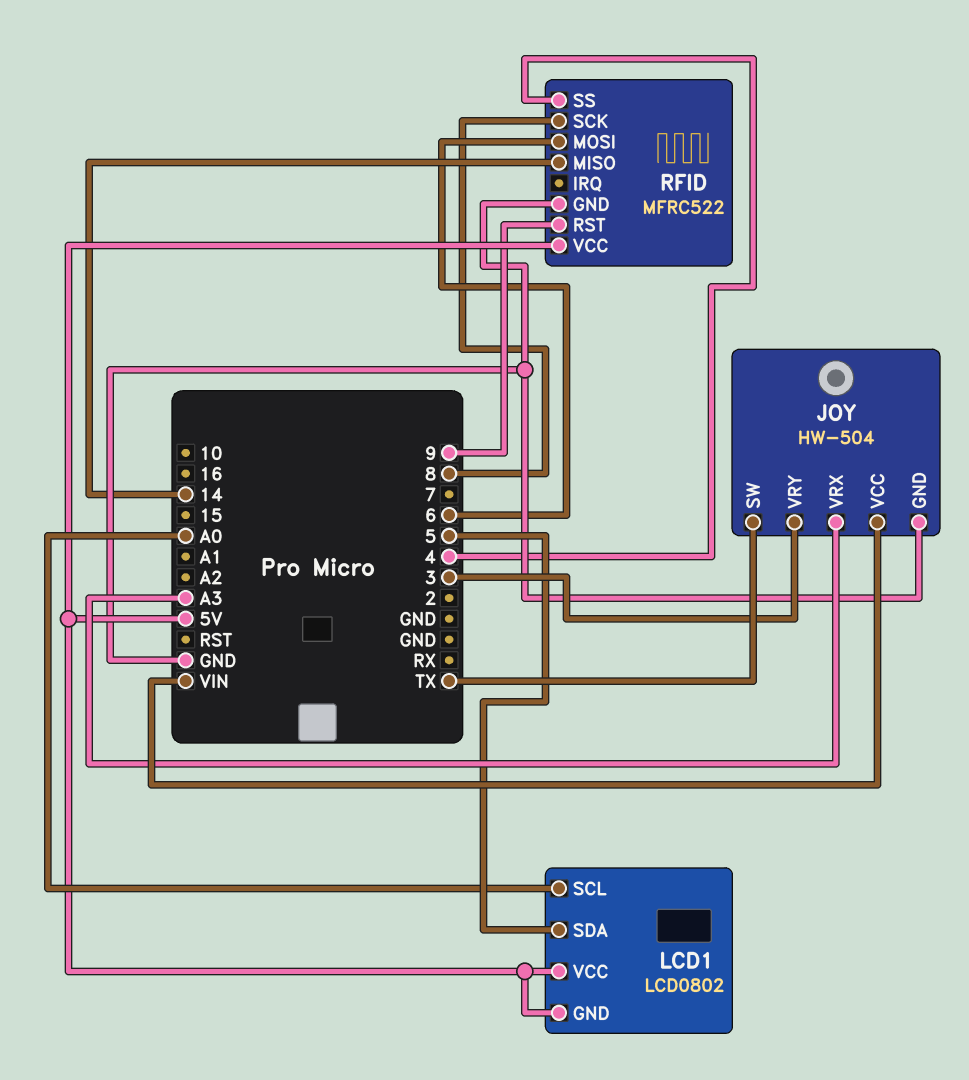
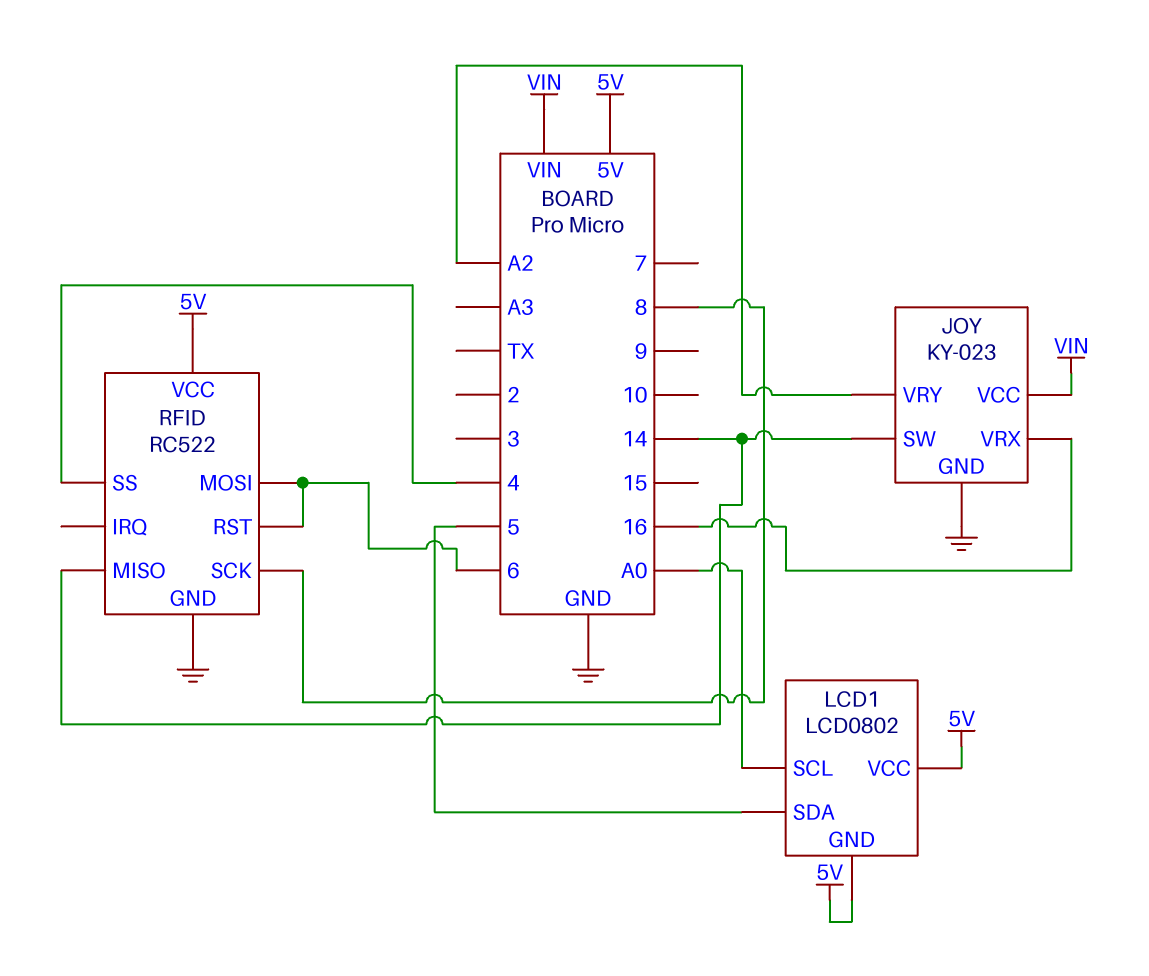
JOY: HW-504 -> KY-023
JOY pin SW: TX -> 14
JOY pin VRX: A3 -> 16
JOY pin VRY: 3 -> A2
RFID: MFRC522 -> RC522
RFID pin RST: 9 -> 6

